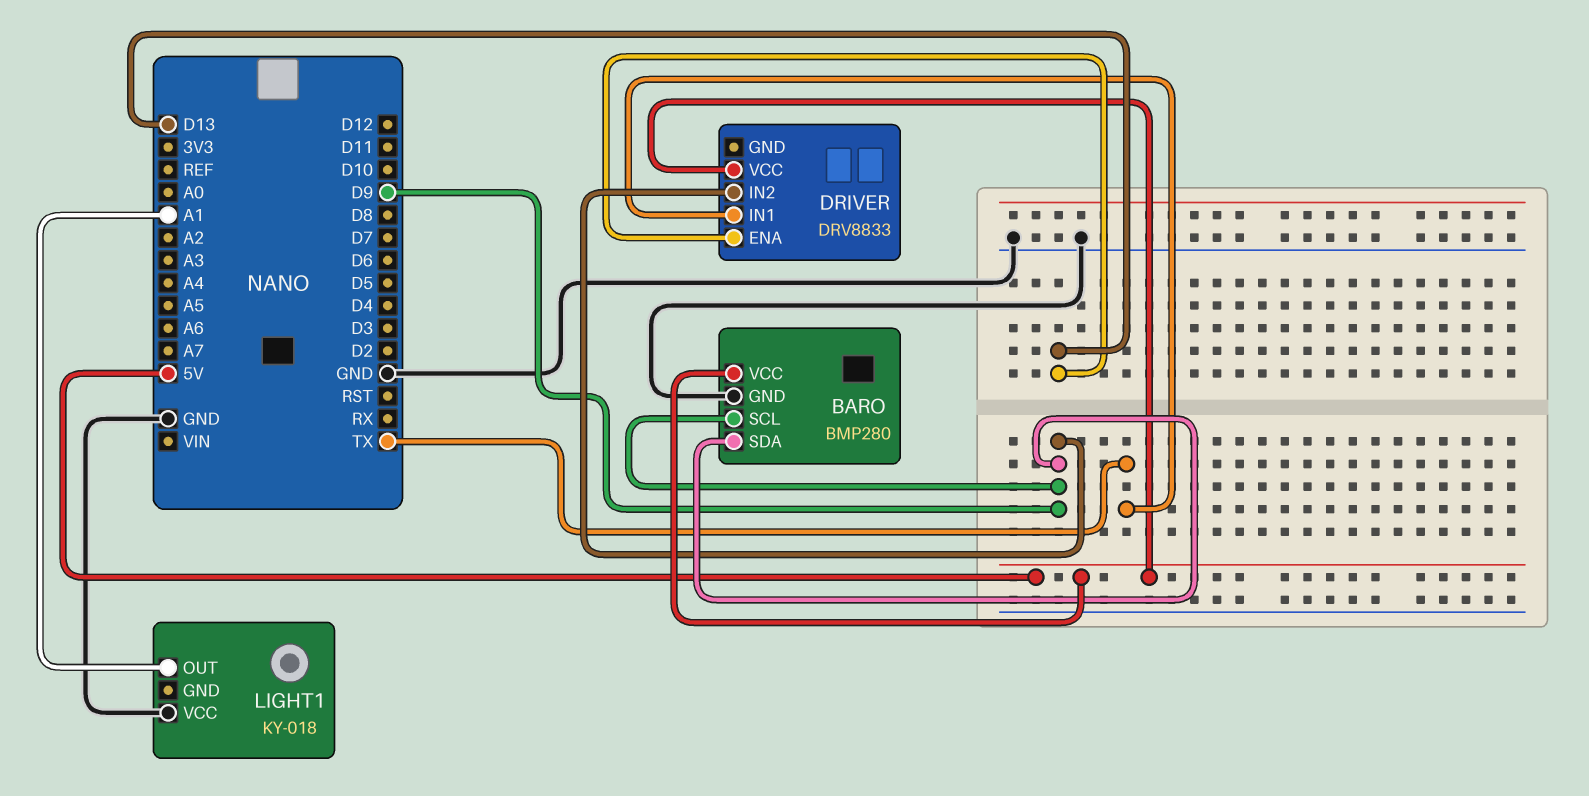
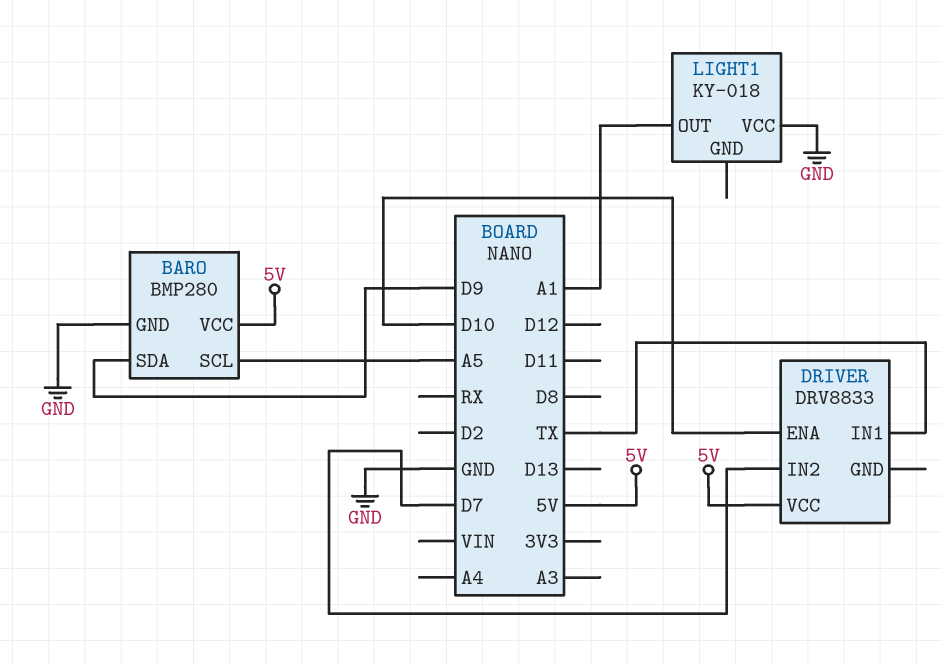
BARO pin SCL: D9 -> A5
DRIVER pin ENA: D13 -> D10
DRIVER pin IN2: D9 -> D7

